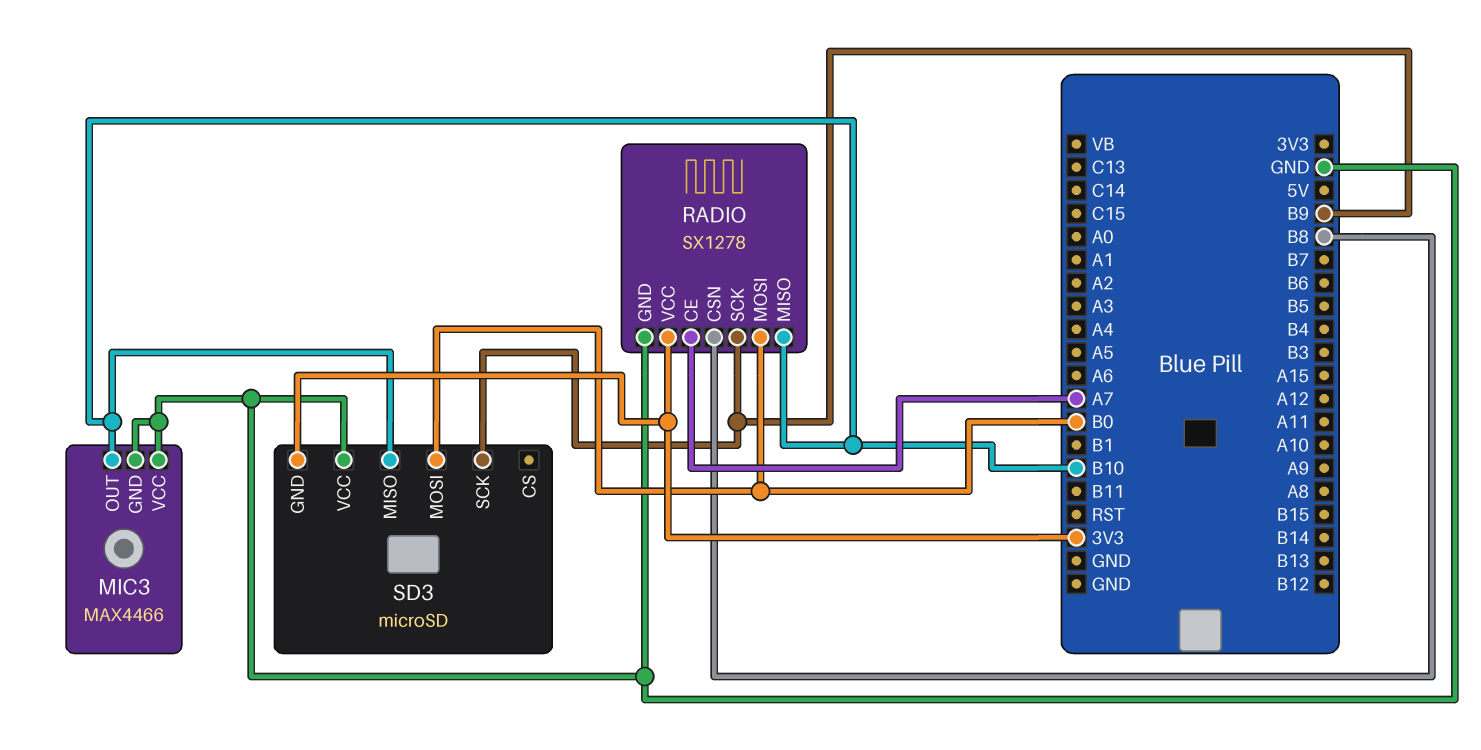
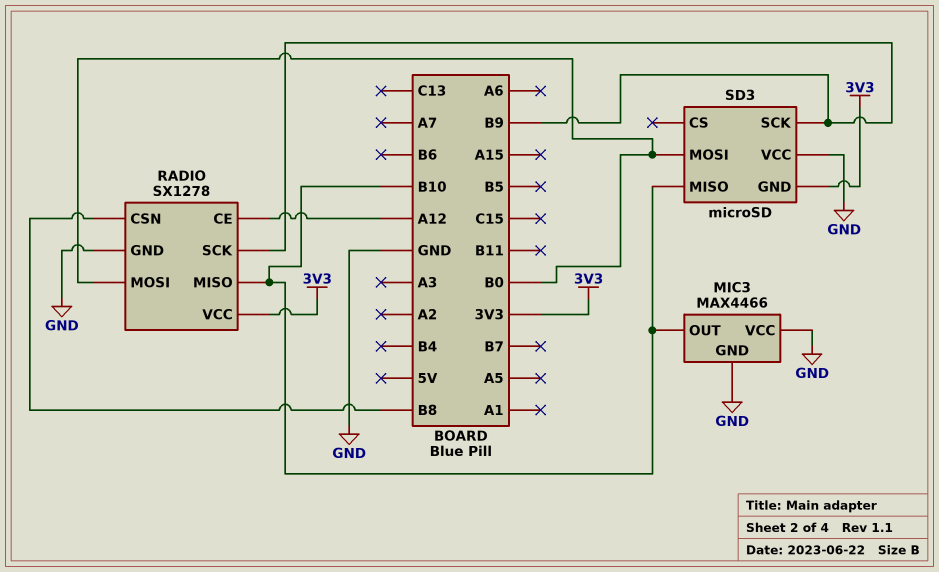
RADIO pin CE: A7 -> A12

